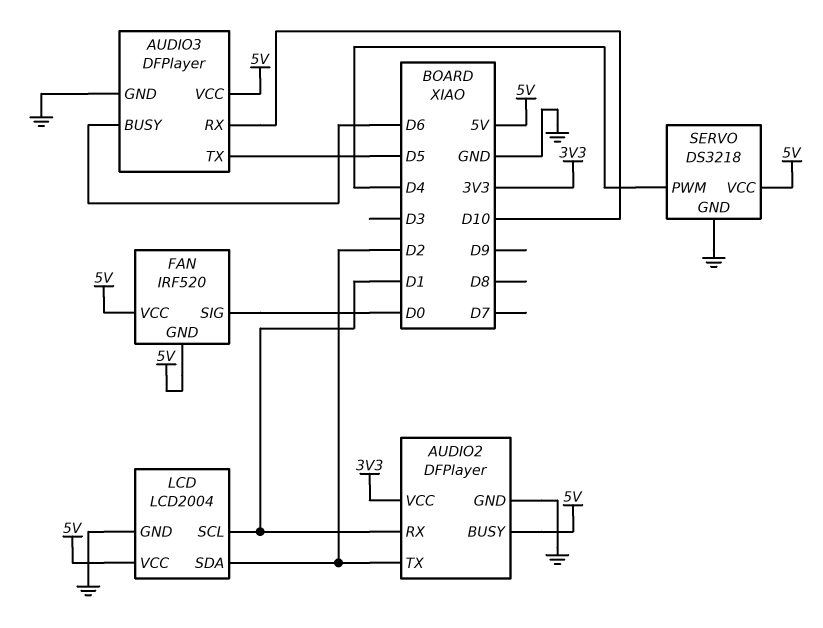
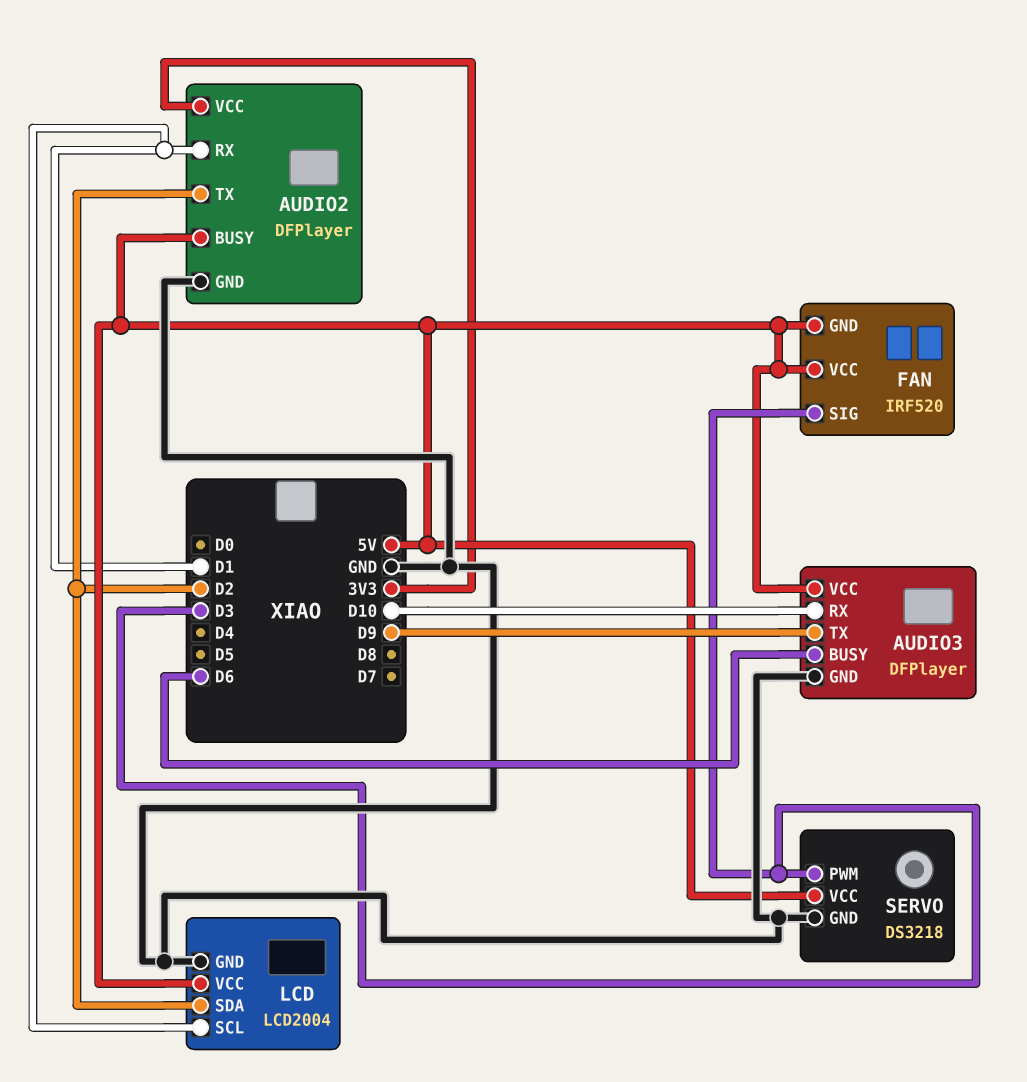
AUDIO3 pin TX: D5 -> D9
FAN pin SIG: D0 -> D3
SERVO pin PWM: D4 -> D3

